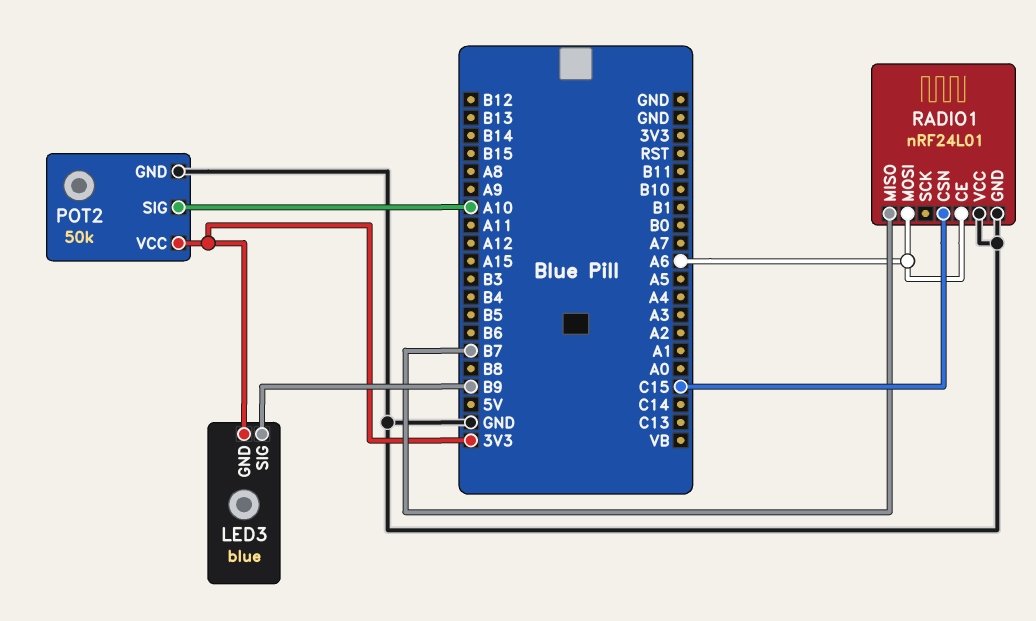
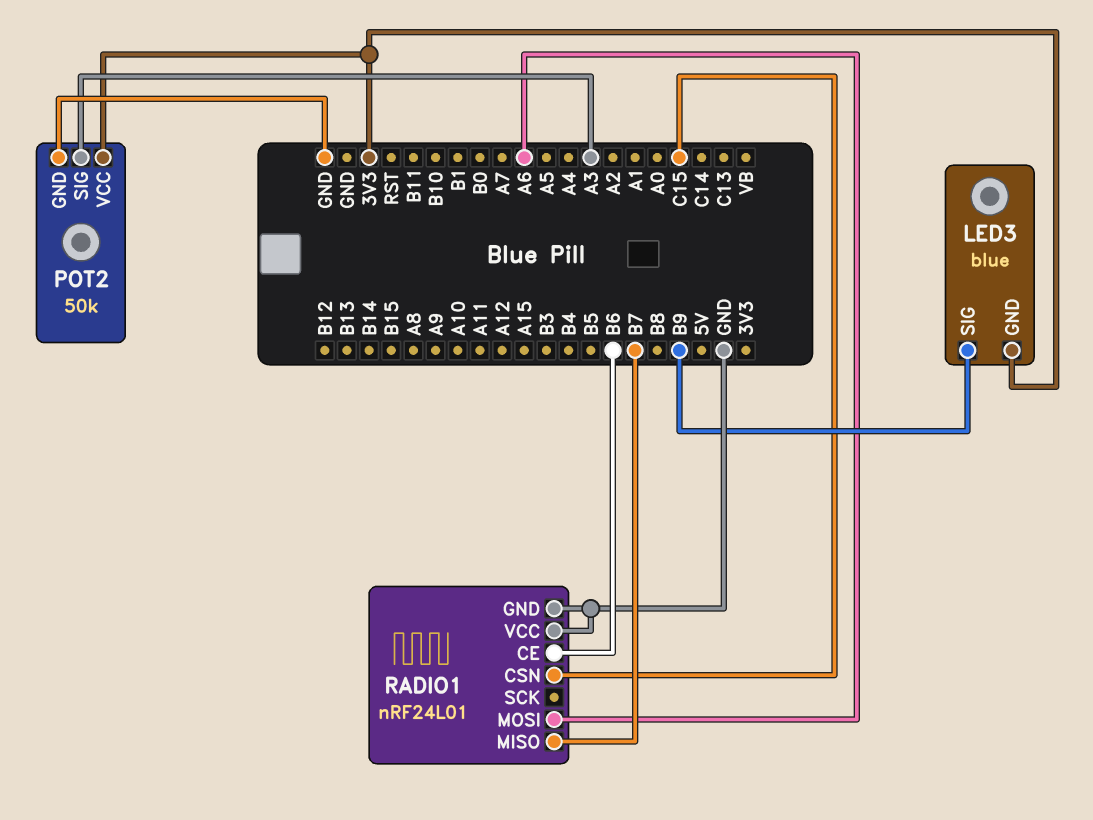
POT2 pin SIG: A10 -> A3
RADIO1 pin CE: A6 -> B6

